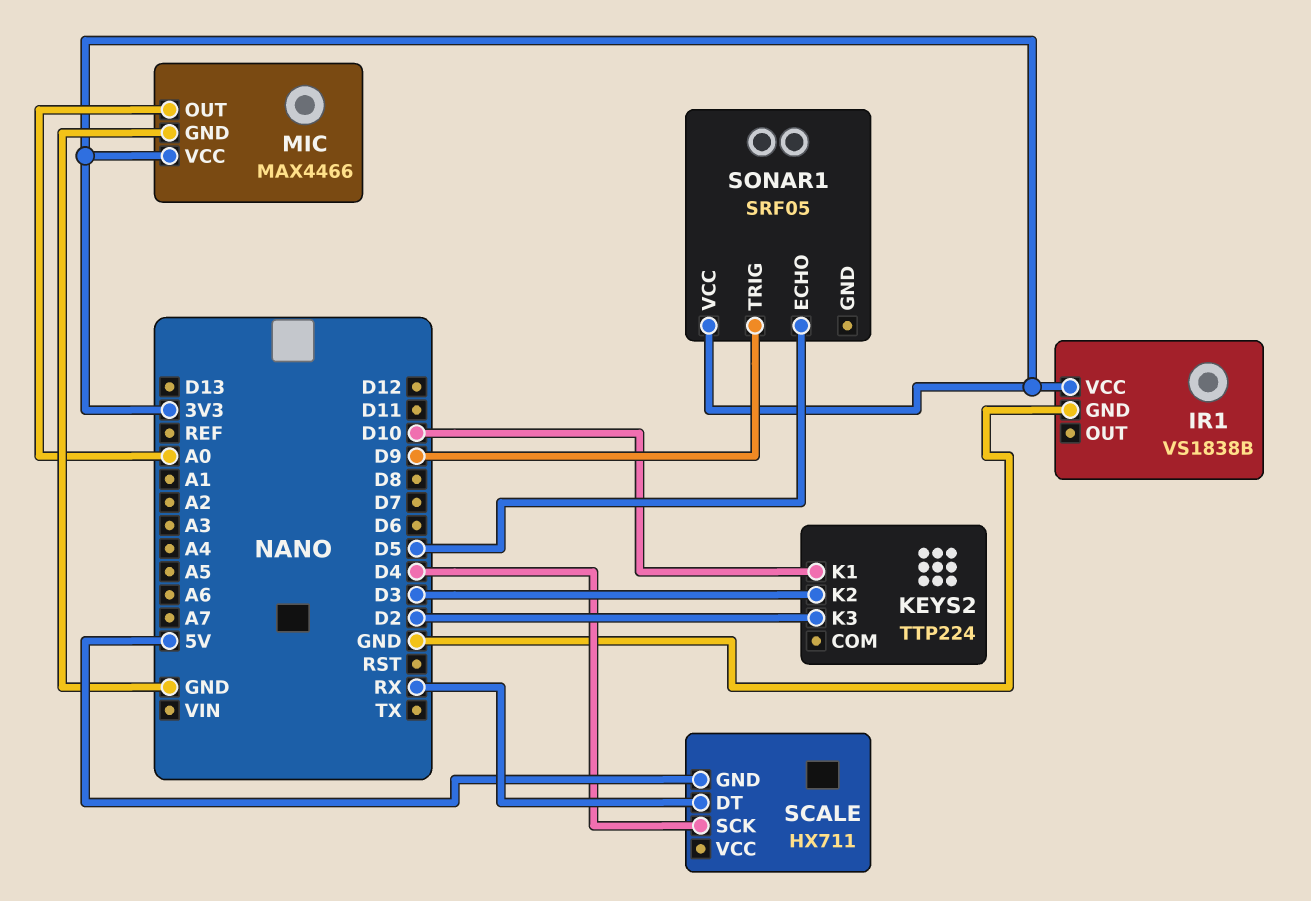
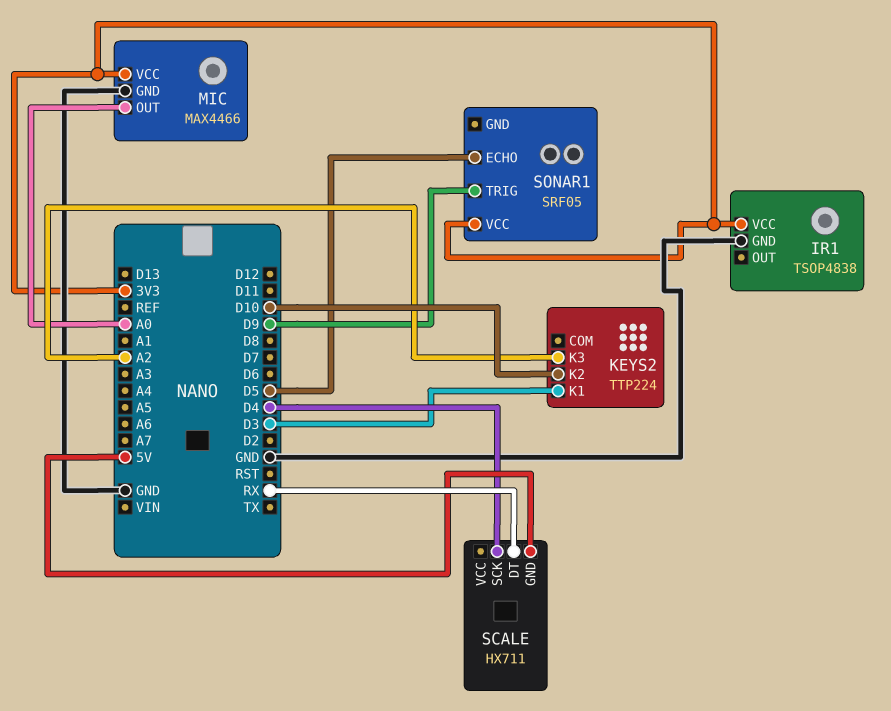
IR1: VS1838B -> TSOP4838
KEYS2 pin K1: D10 -> D3
KEYS2 pin K2: D3 -> D10
KEYS2 pin K3: D2 -> A2

